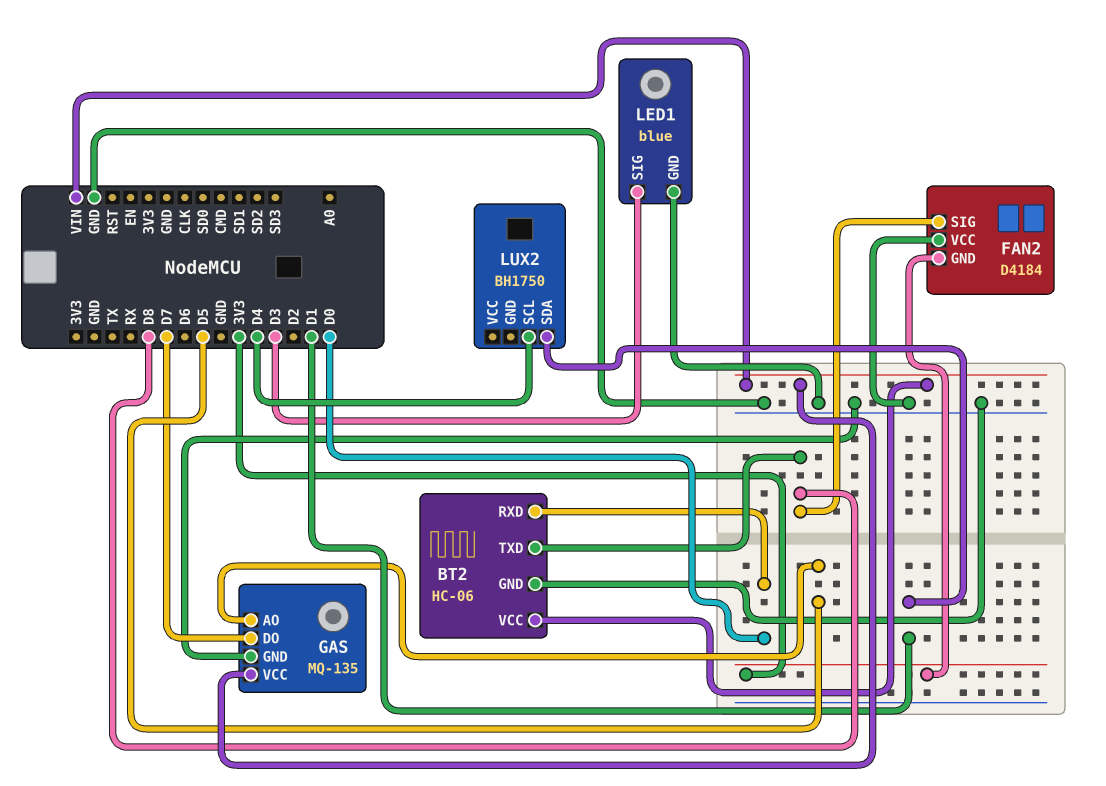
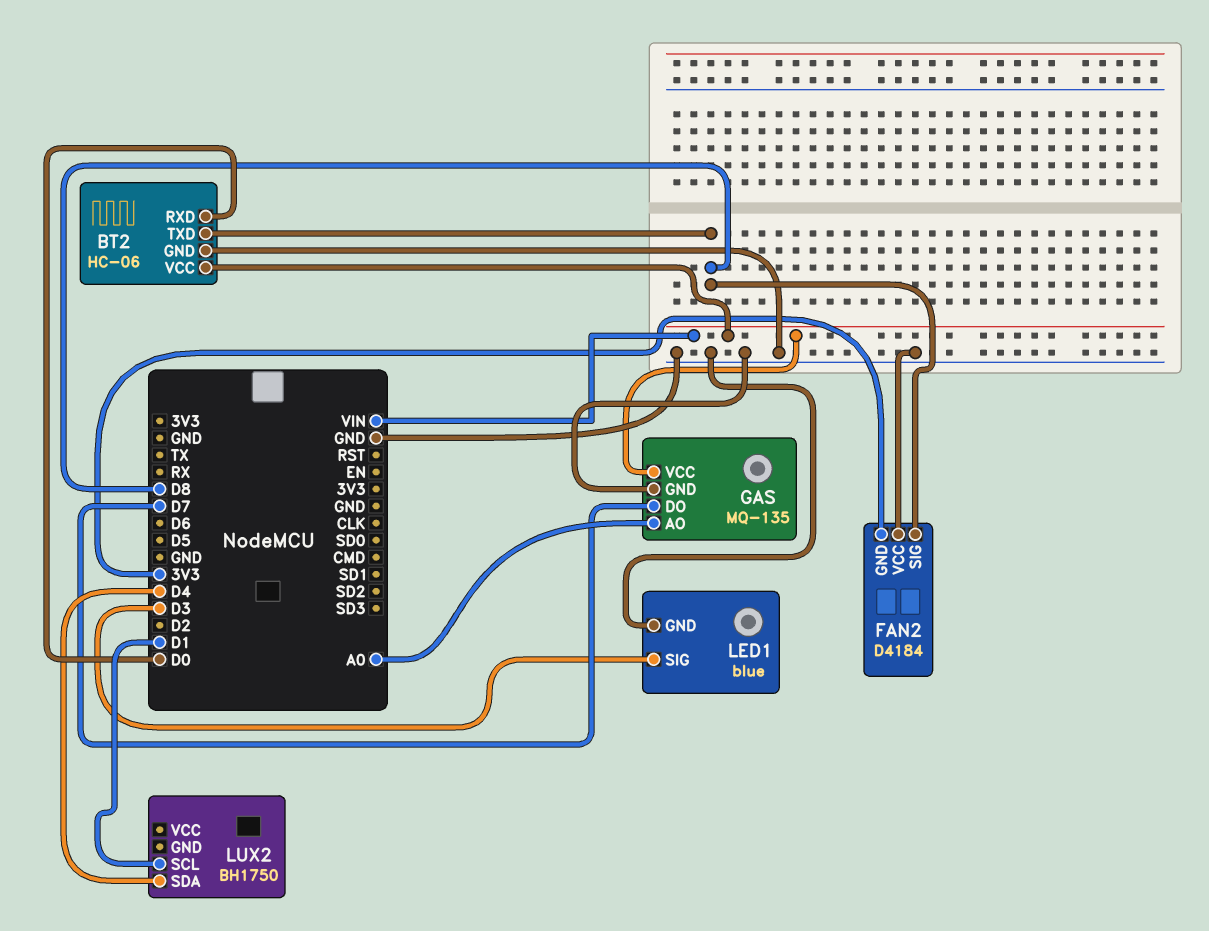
GAS pin AO: D5 -> A0
LUX2 pin SCL: D4 -> D1
LUX2 pin SDA: D1 -> D4

